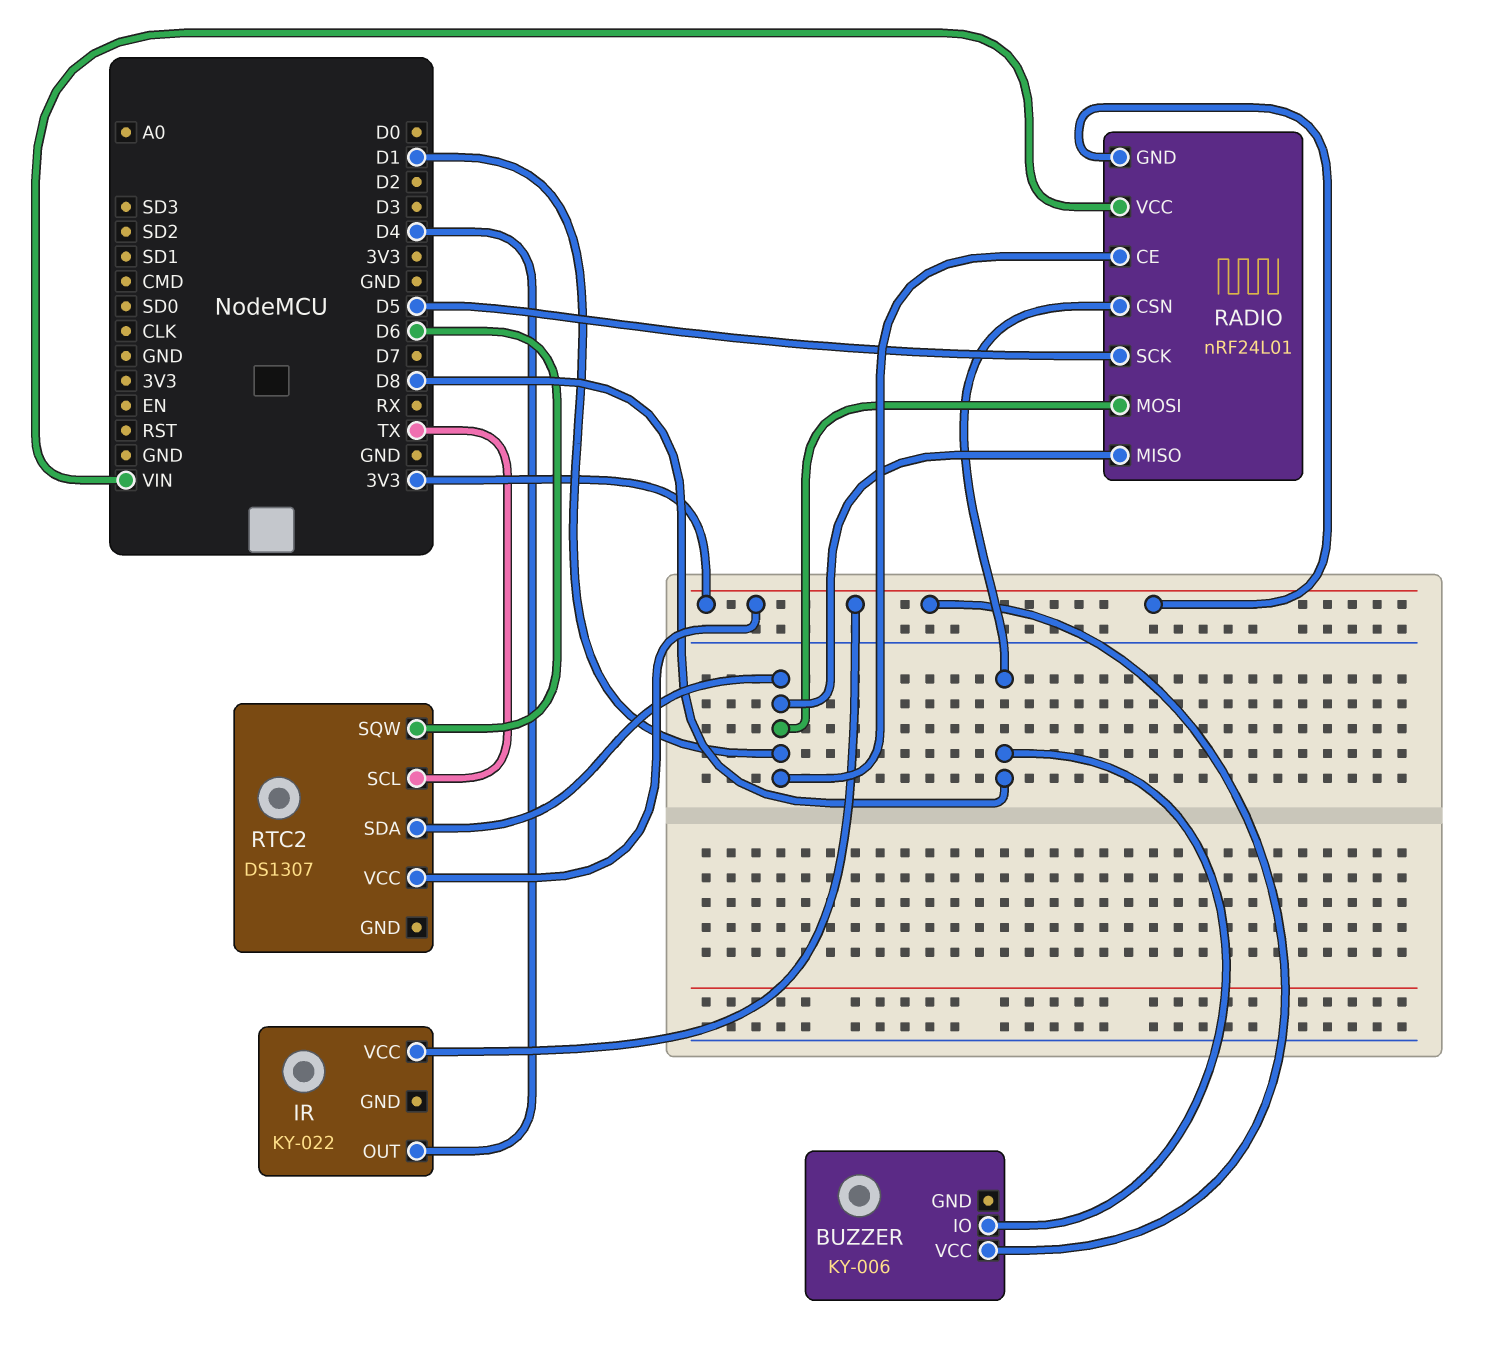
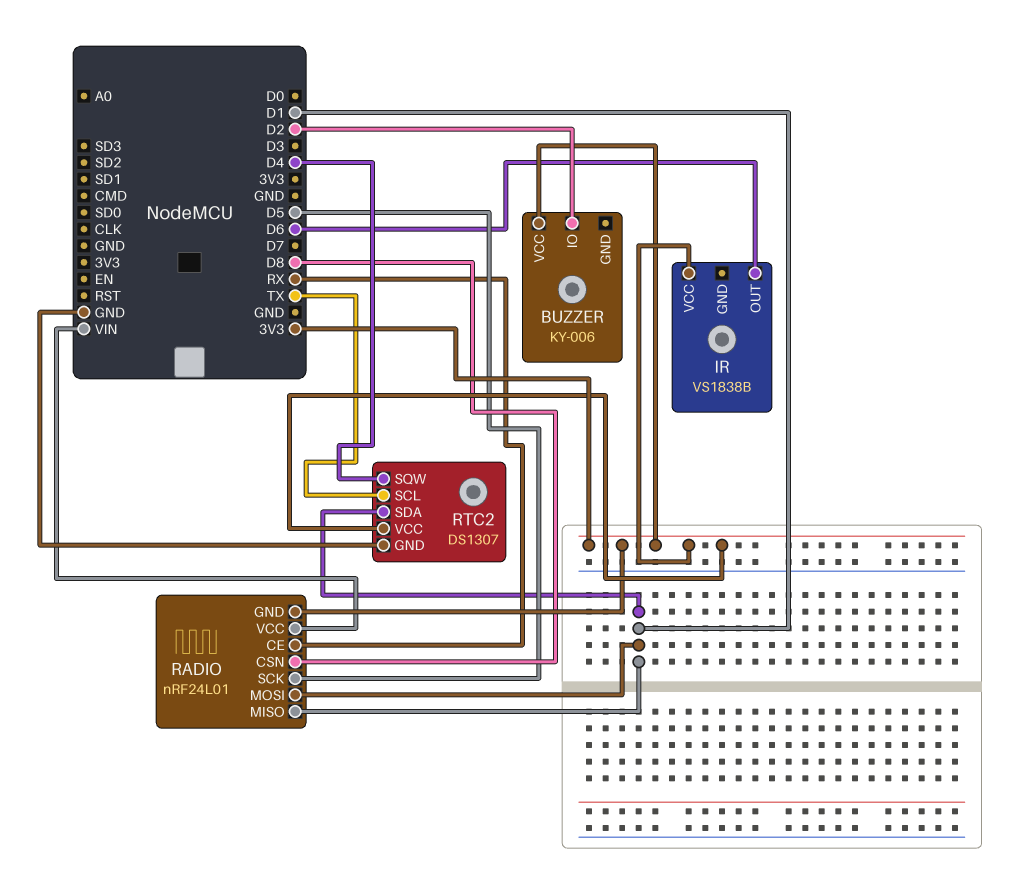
BUZZER pin IO: D8 -> D2
IR: KY-022 -> VS1838B
IR pin OUT: D4 -> D6
RADIO pin CE: D1 -> RX
RTC2 pin GND: none -> GND
RTC2 pin SQW: D6 -> D4

